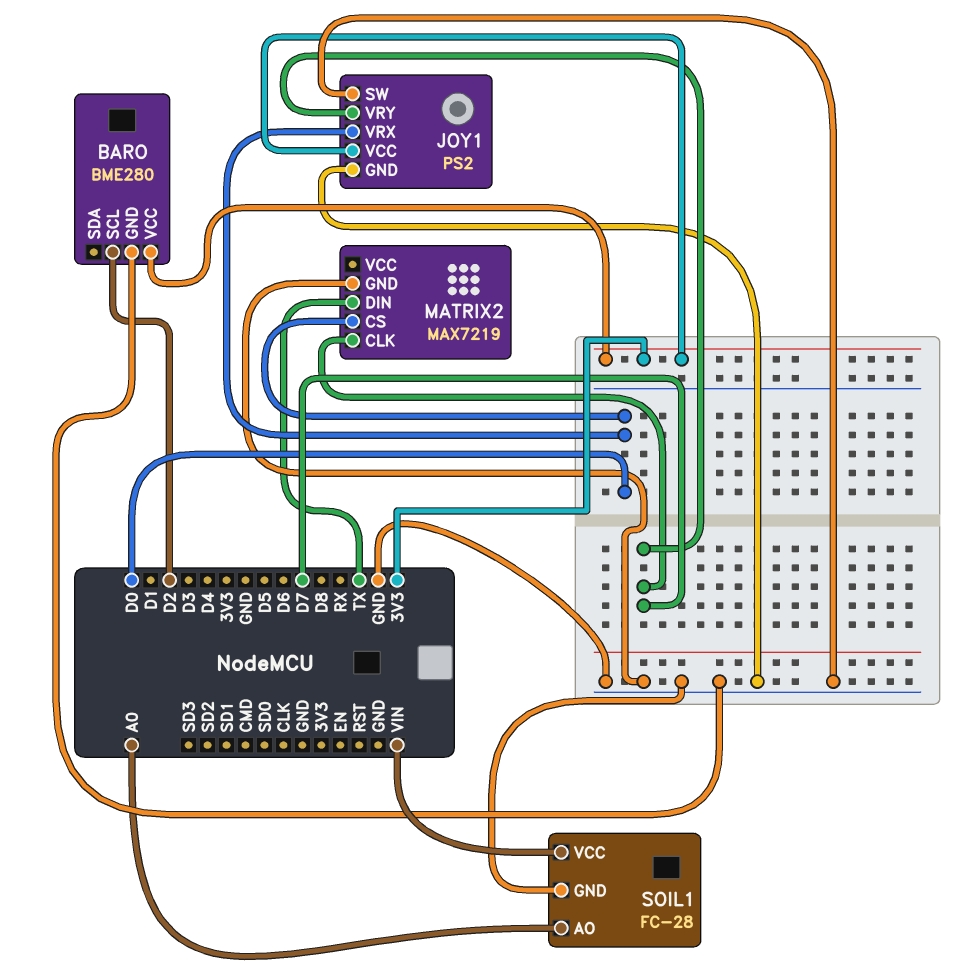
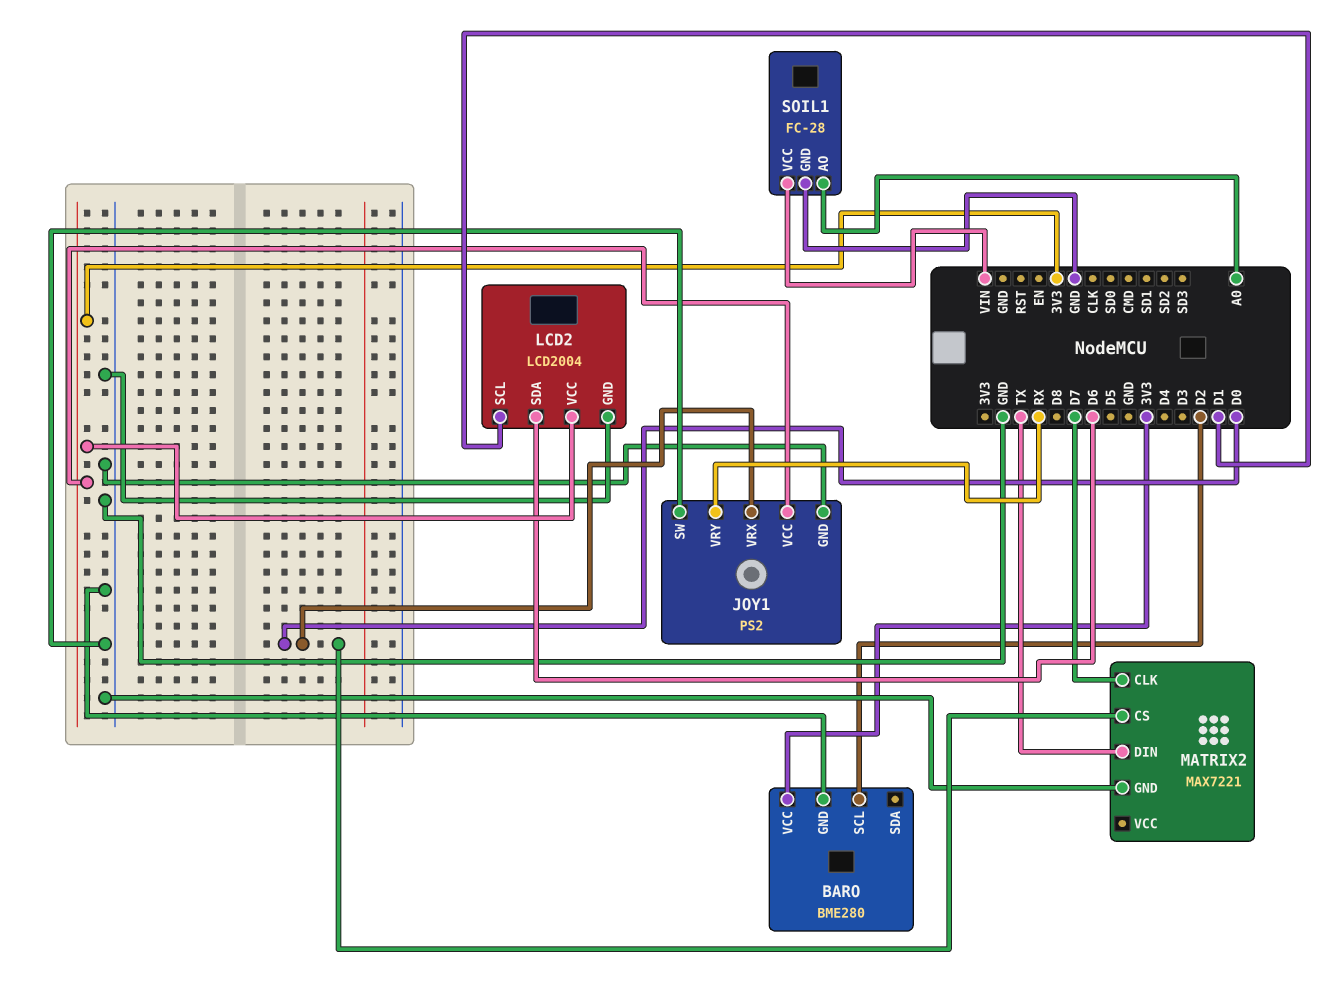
JOY1 pin VRY: D7 -> RX
LCD2: none -> LCD2004
LCD2 pin GND: none -> GND
LCD2 pin SCL: none -> D1
LCD2 pin SDA: none -> D6
LCD2 pin VCC: none -> 3V3
MATRIX2: MAX7219 -> MAX7221

